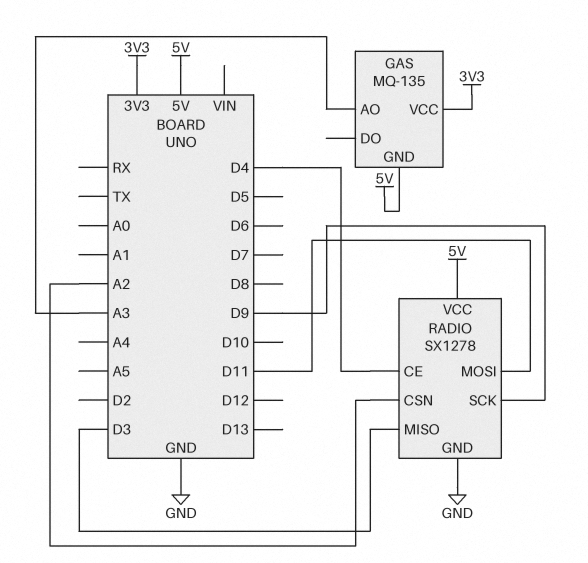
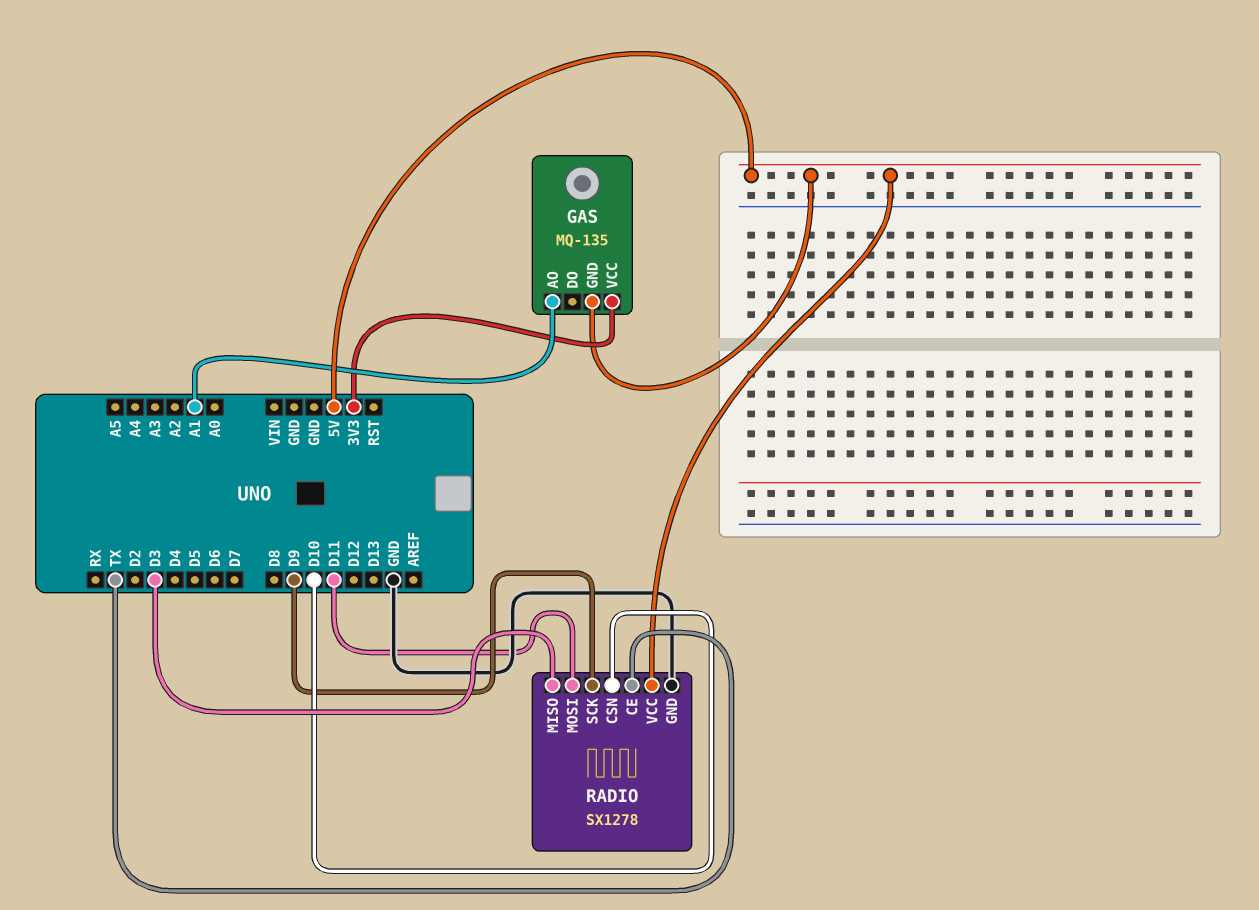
GAS pin AO: A3 -> A1
RADIO pin CE: D4 -> TX
RADIO pin CSN: A2 -> D10

